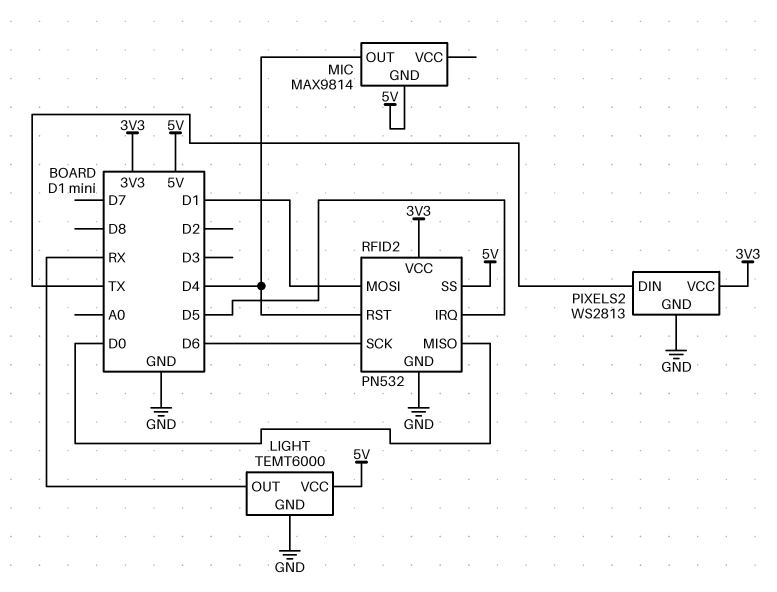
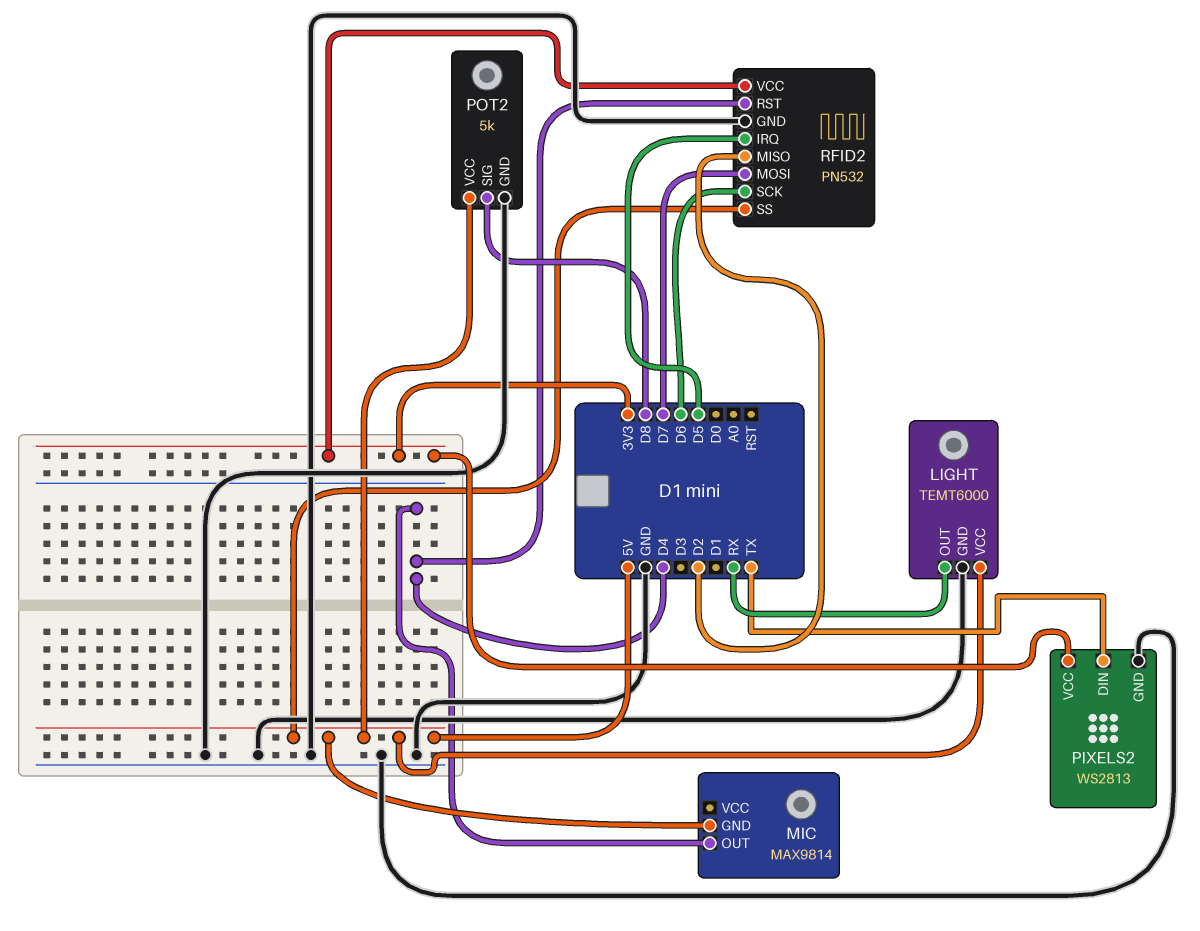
POT2: none -> 5k
POT2 pin GND: none -> GND
POT2 pin SIG: none -> D8
POT2 pin VCC: none -> 5V
RFID2 pin MISO: D0 -> D2
RFID2 pin MOSI: D1 -> D7

